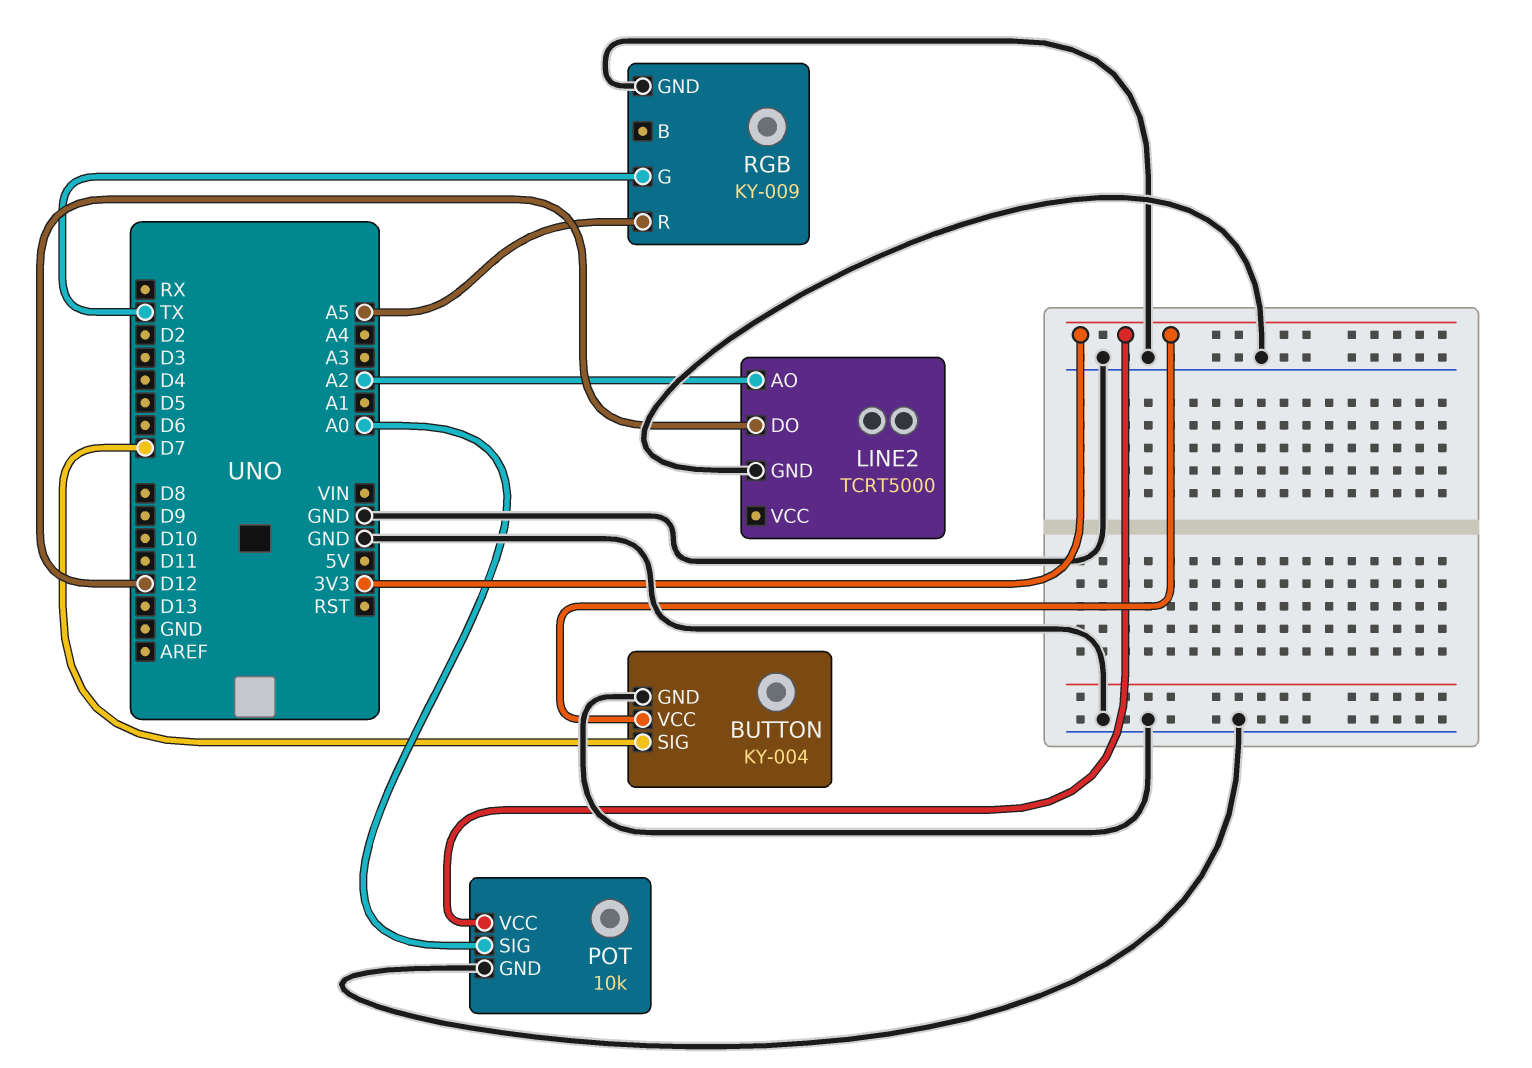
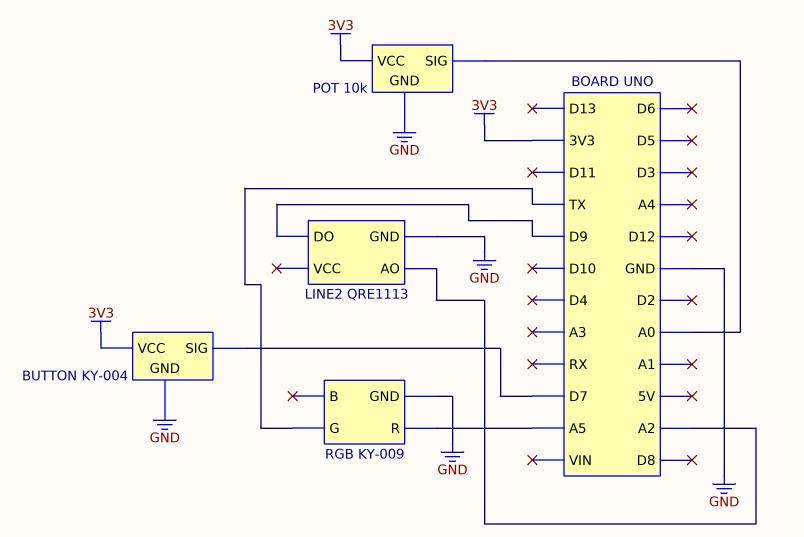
LINE2: TCRT5000 -> QRE1113
LINE2 pin DO: D12 -> D9

